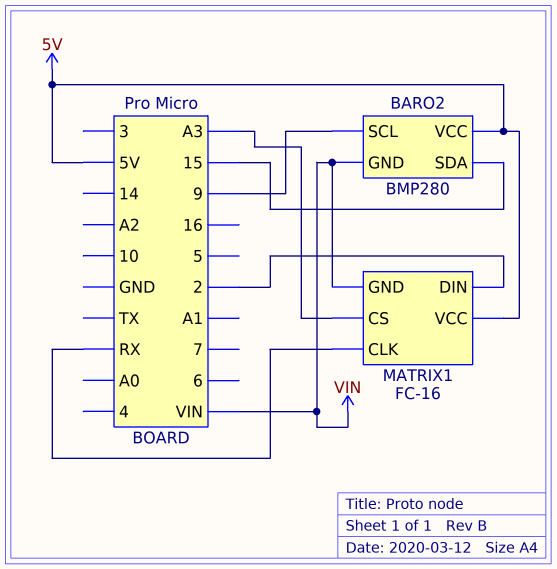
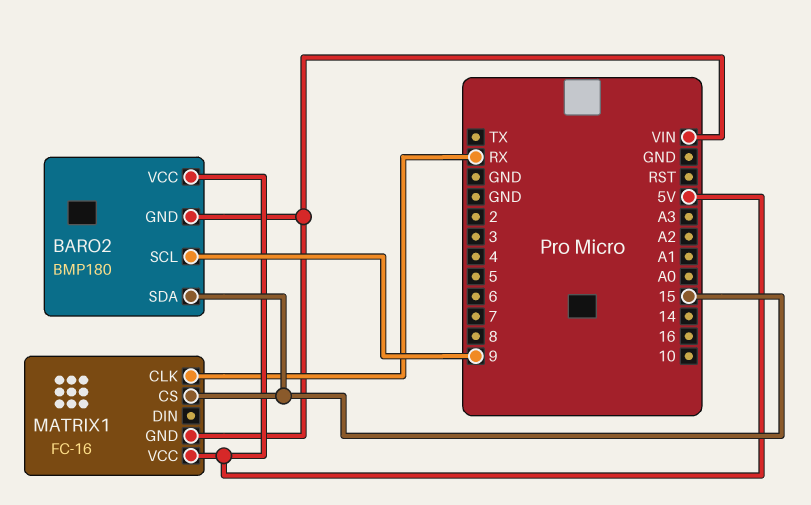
BARO2: BMP280 -> BMP180
MATRIX1 pin CS: A3 -> 15
MATRIX1 pin DIN: 2 -> none

